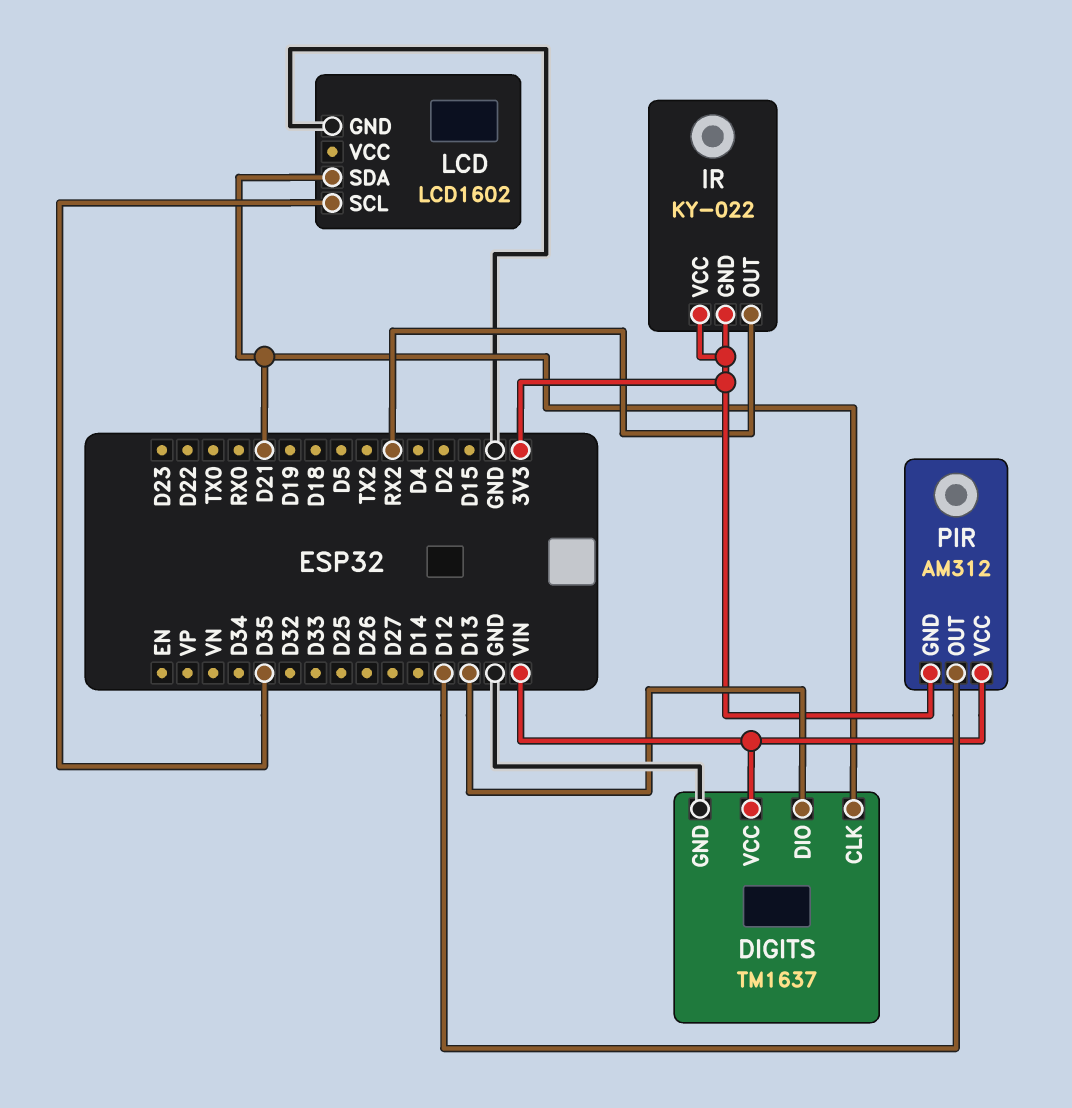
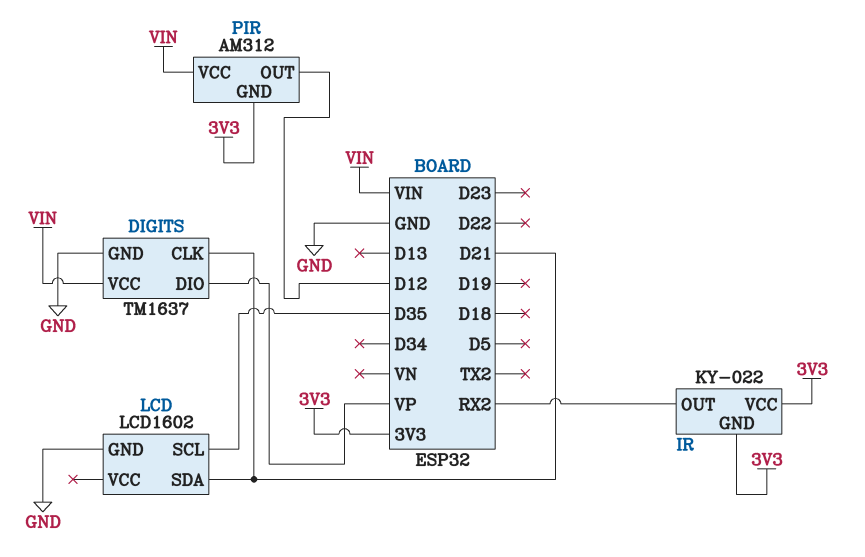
DIGITS pin DIO: D13 -> VP

